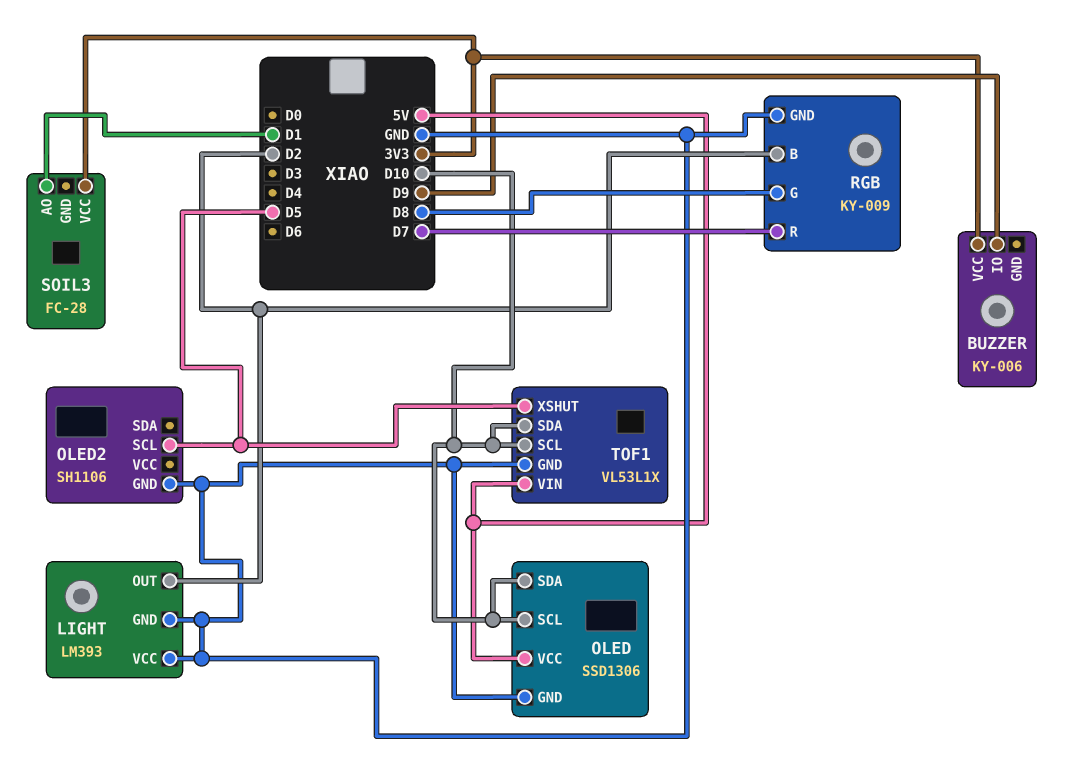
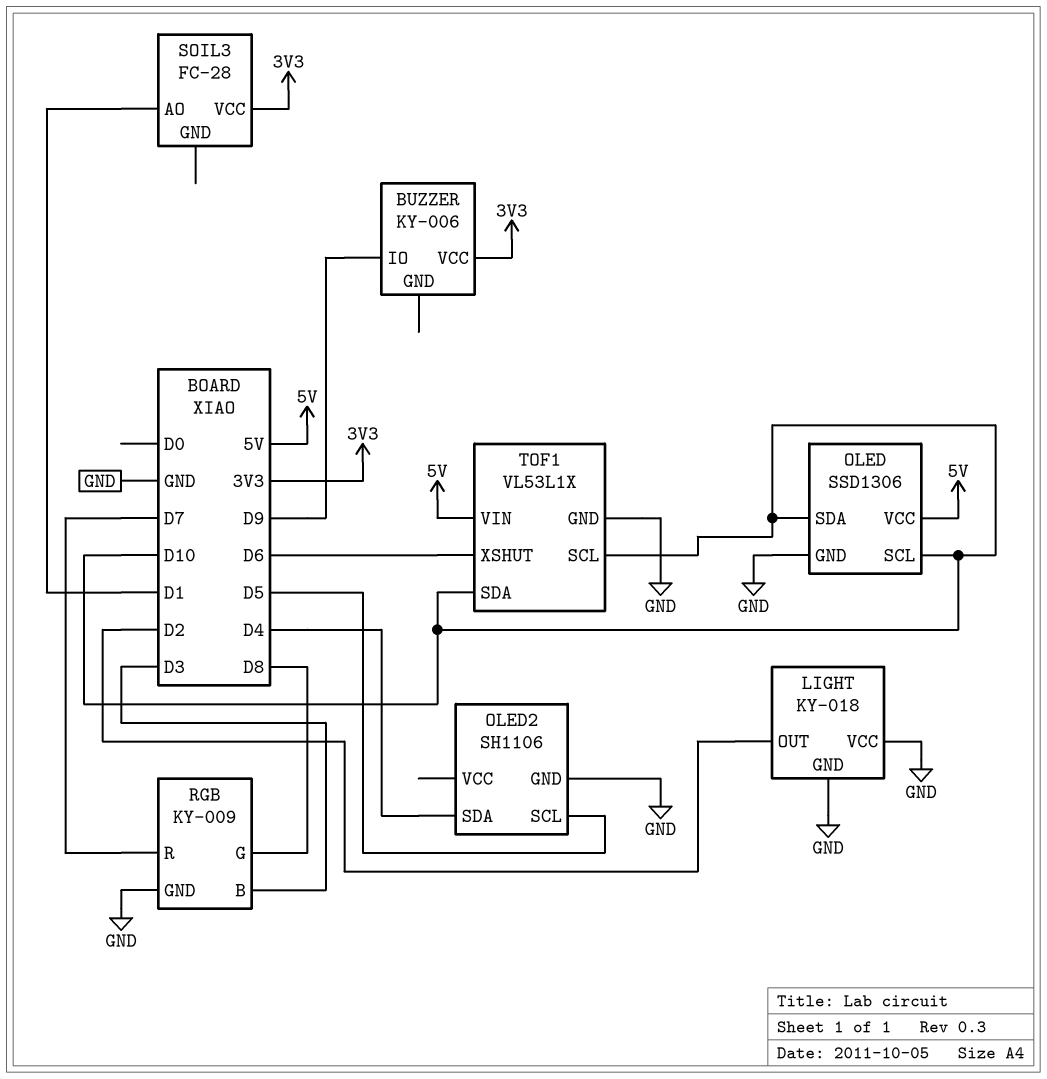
LIGHT: LM393 -> KY-018
OLED2 pin SDA: none -> D4
RGB pin B: D2 -> D3
TOF1 pin XSHUT: D5 -> D6

